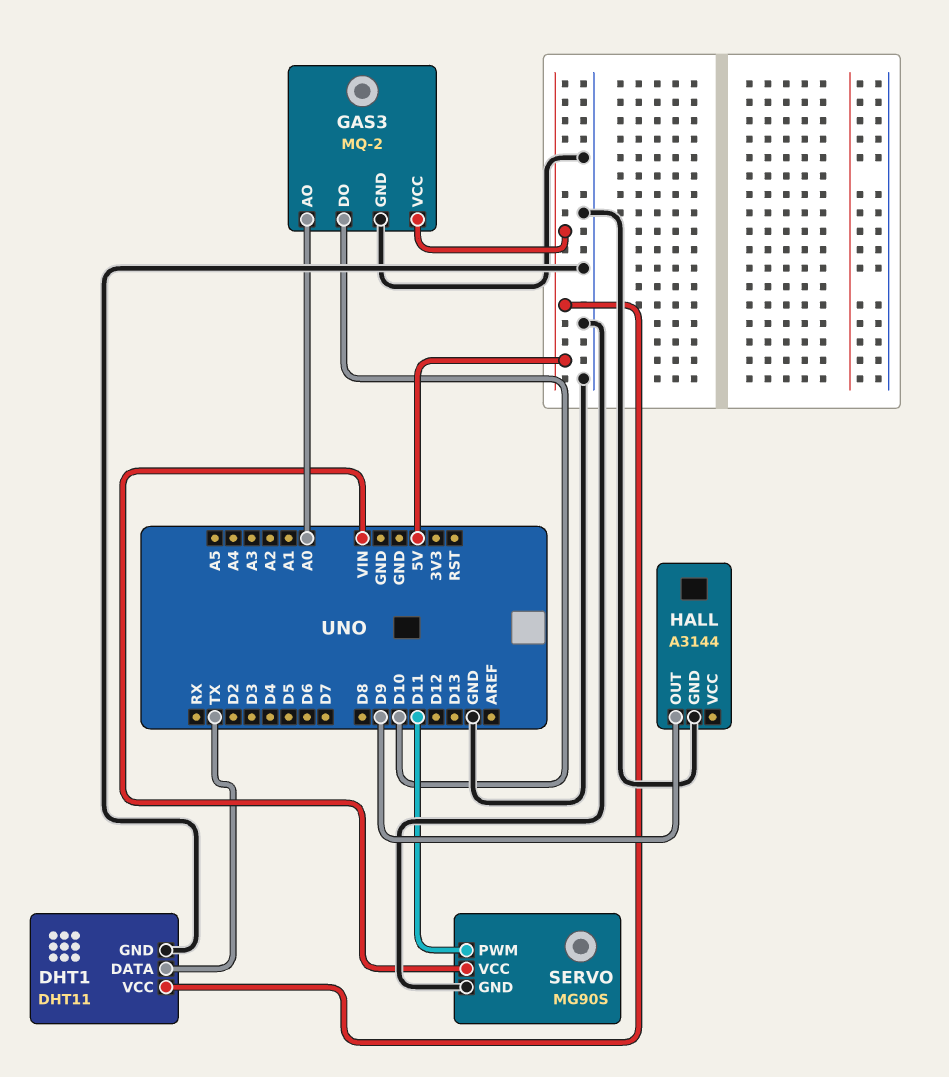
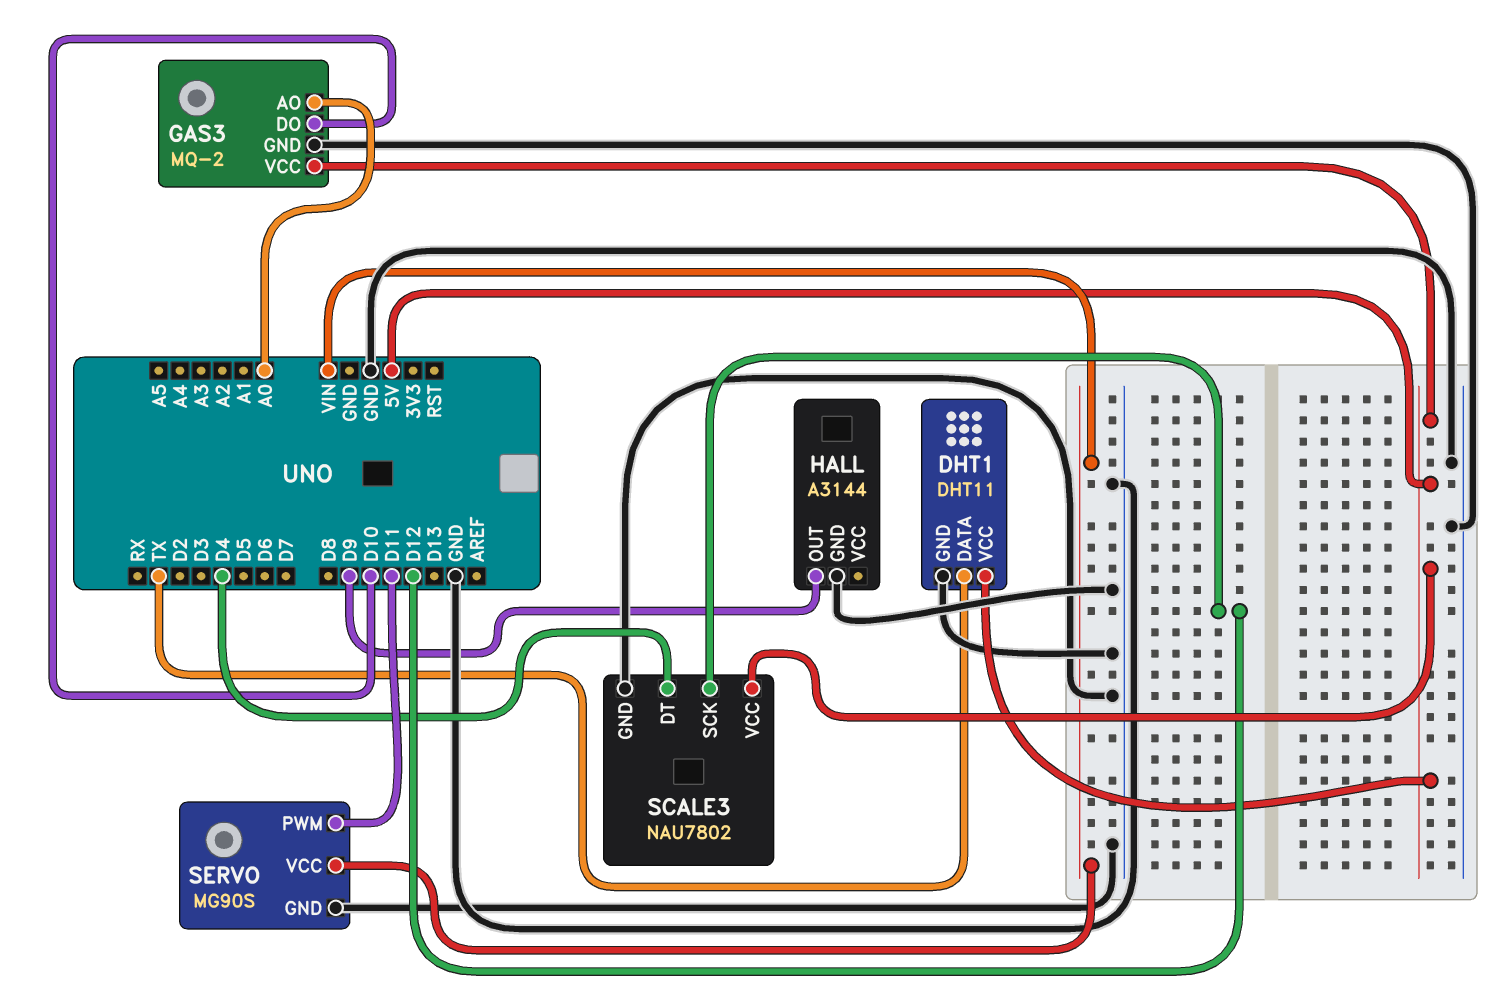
SCALE3: none -> NAU7802
SCALE3 pin DT: none -> D4
SCALE3 pin GND: none -> GND
SCALE3 pin SCK: none -> D12
SCALE3 pin VCC: none -> 5V

